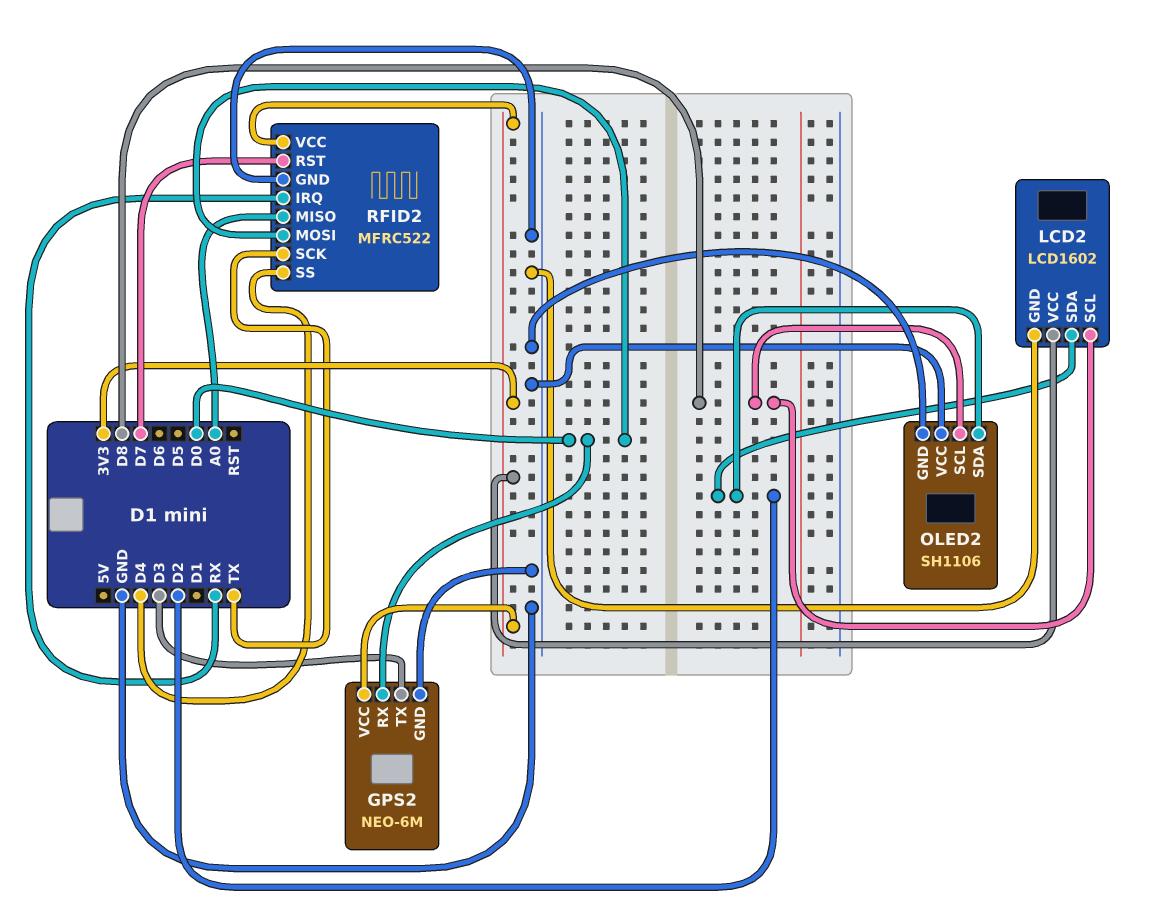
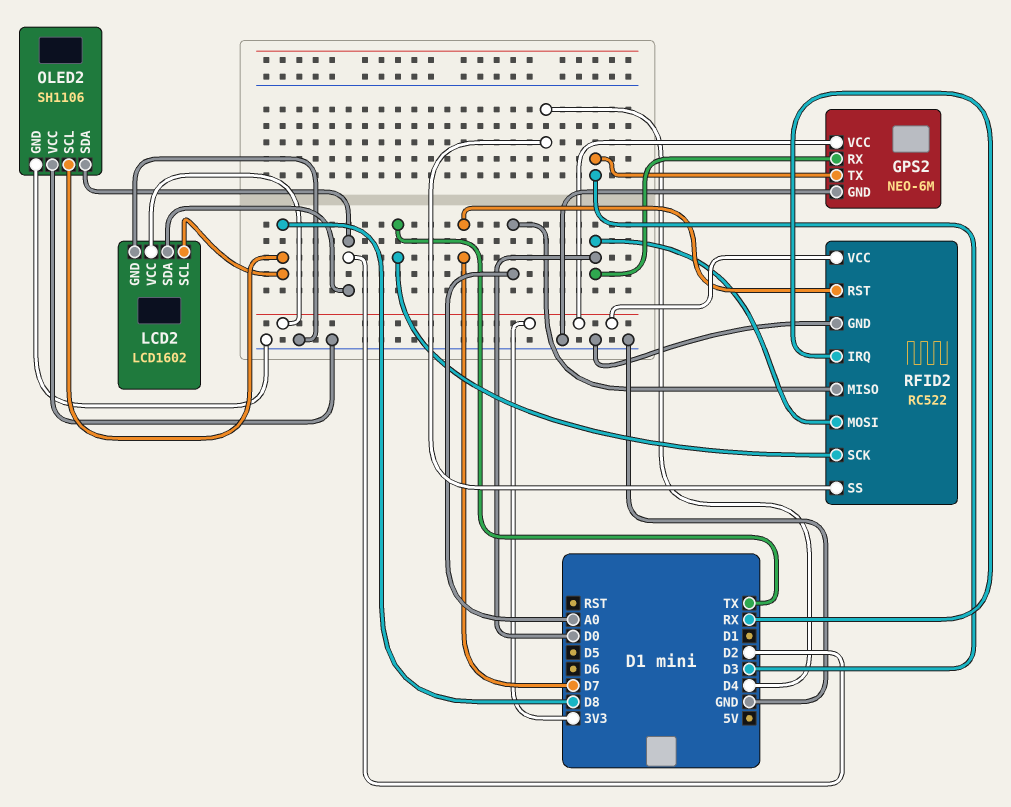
RFID2: MFRC522 -> RC522

